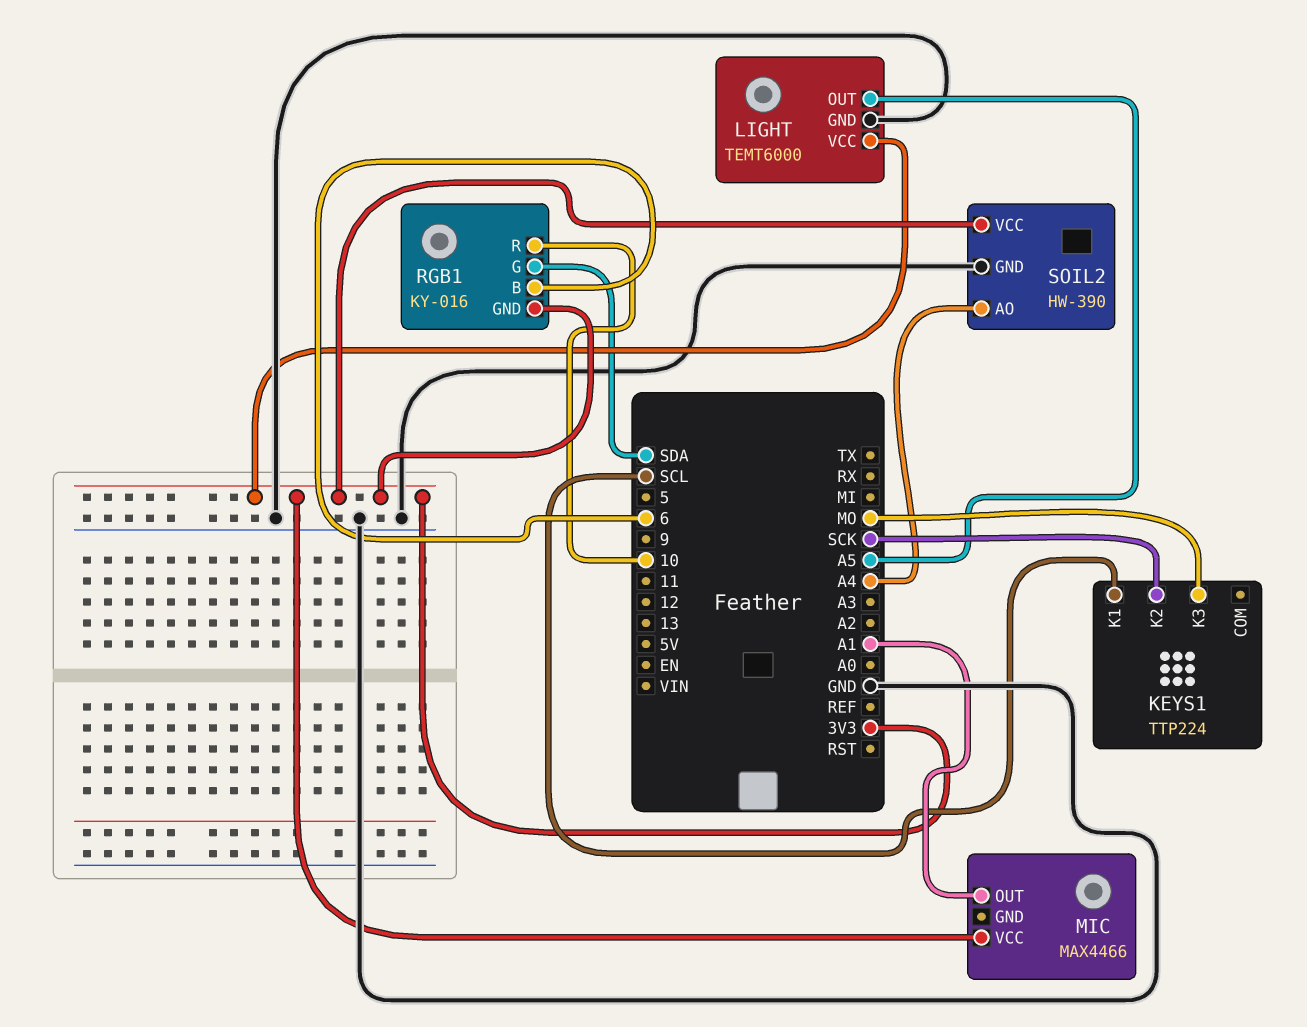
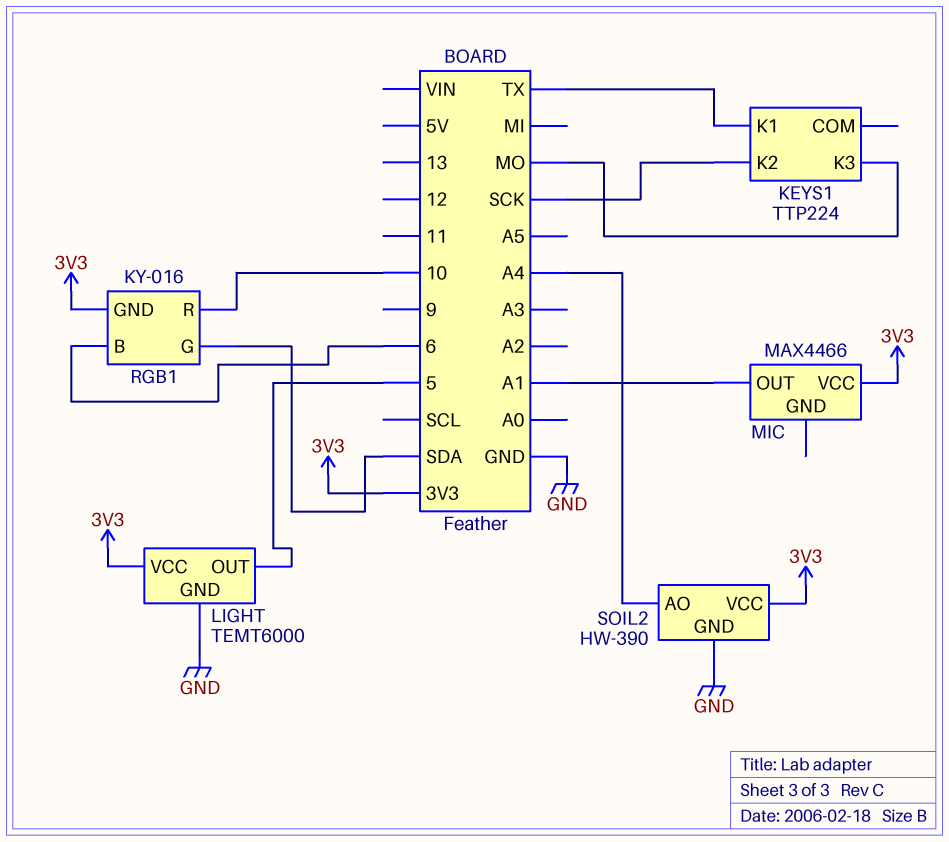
KEYS1 pin K1: SCL -> TX
LIGHT pin OUT: A5 -> 5

